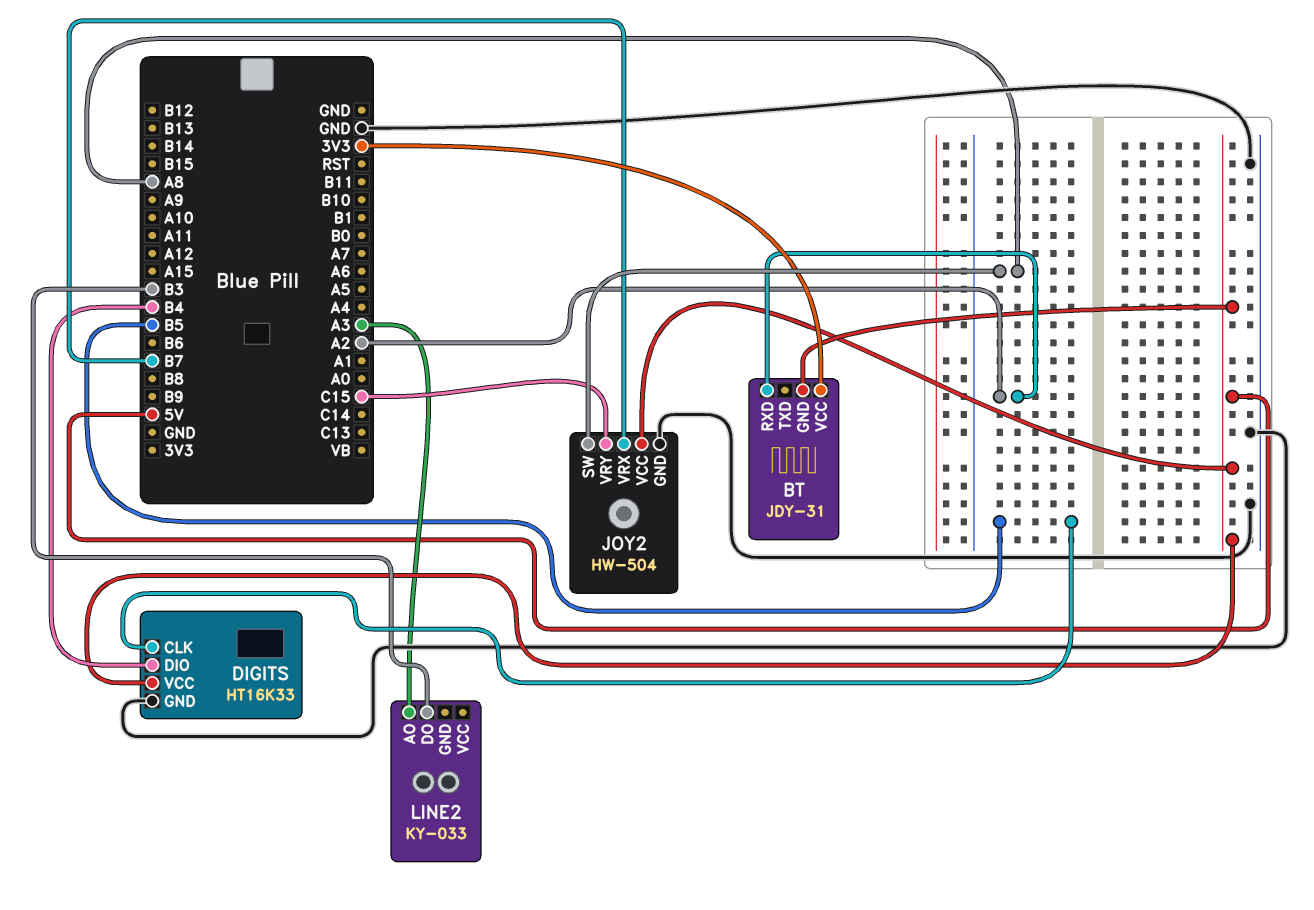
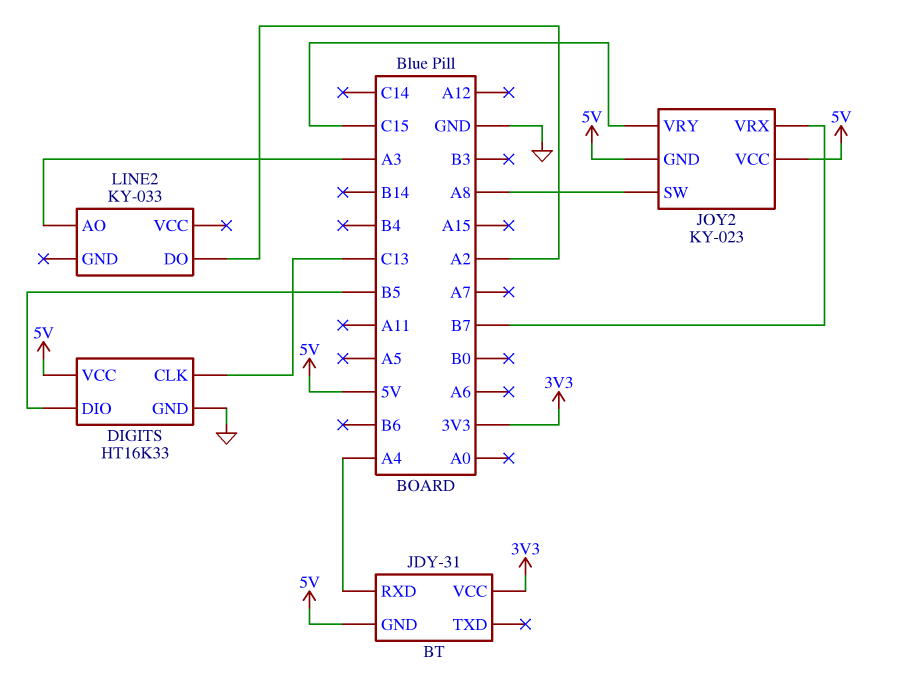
BT pin RXD: A2 -> A4
DIGITS pin CLK: B5 -> C13
DIGITS pin DIO: B4 -> B5
JOY2: HW-504 -> KY-023
JOY2 pin GND: GND -> 5V
LINE2 pin DO: B3 -> A2

